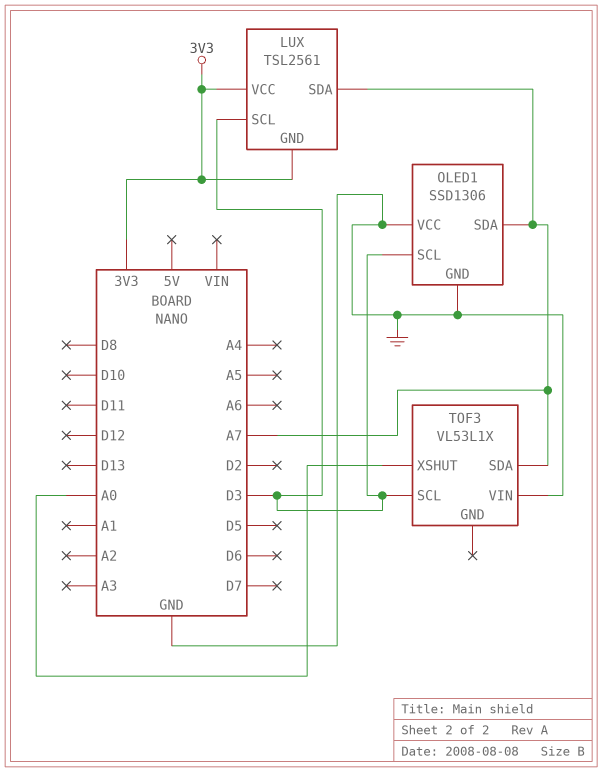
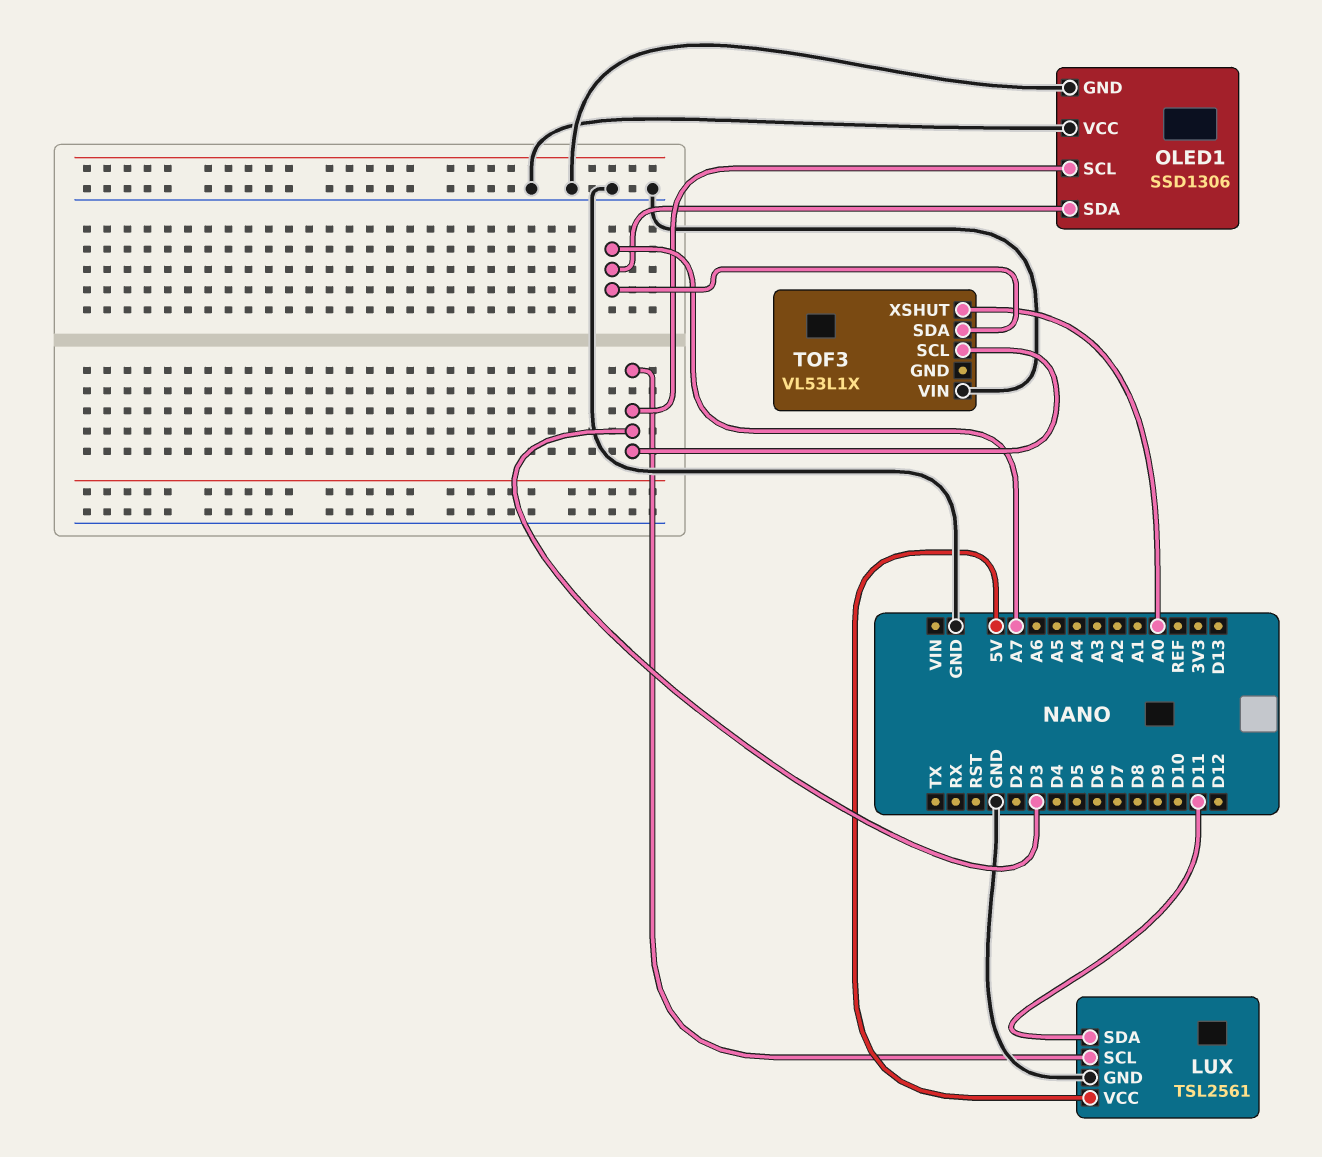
LUX pin GND: 3V3 -> GND
LUX pin SDA: A7 -> D11
LUX pin VCC: 3V3 -> 5V

